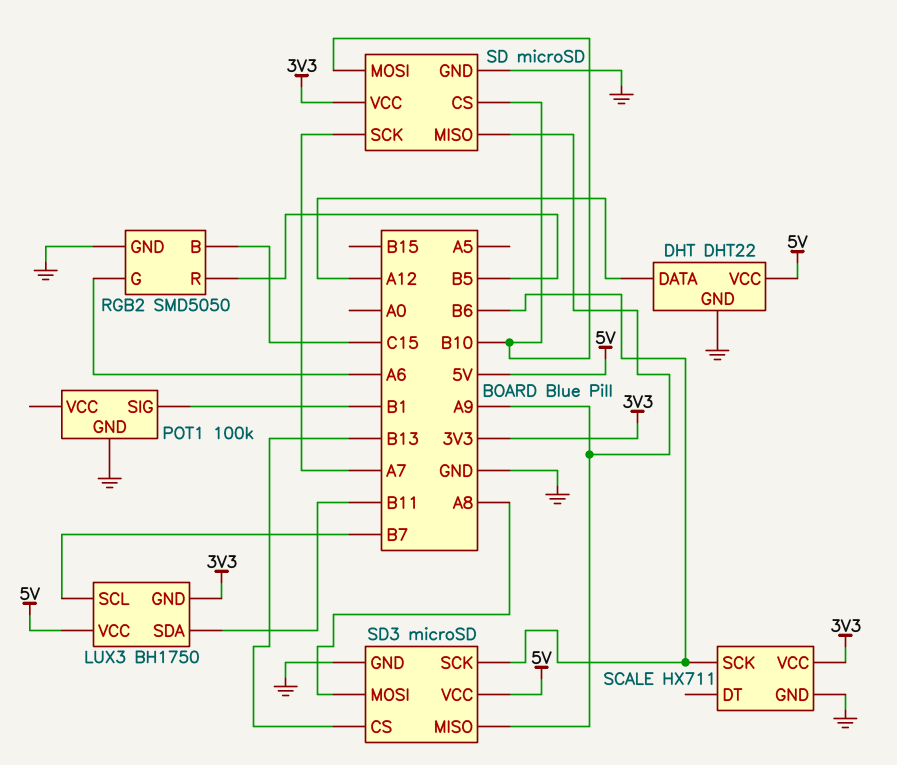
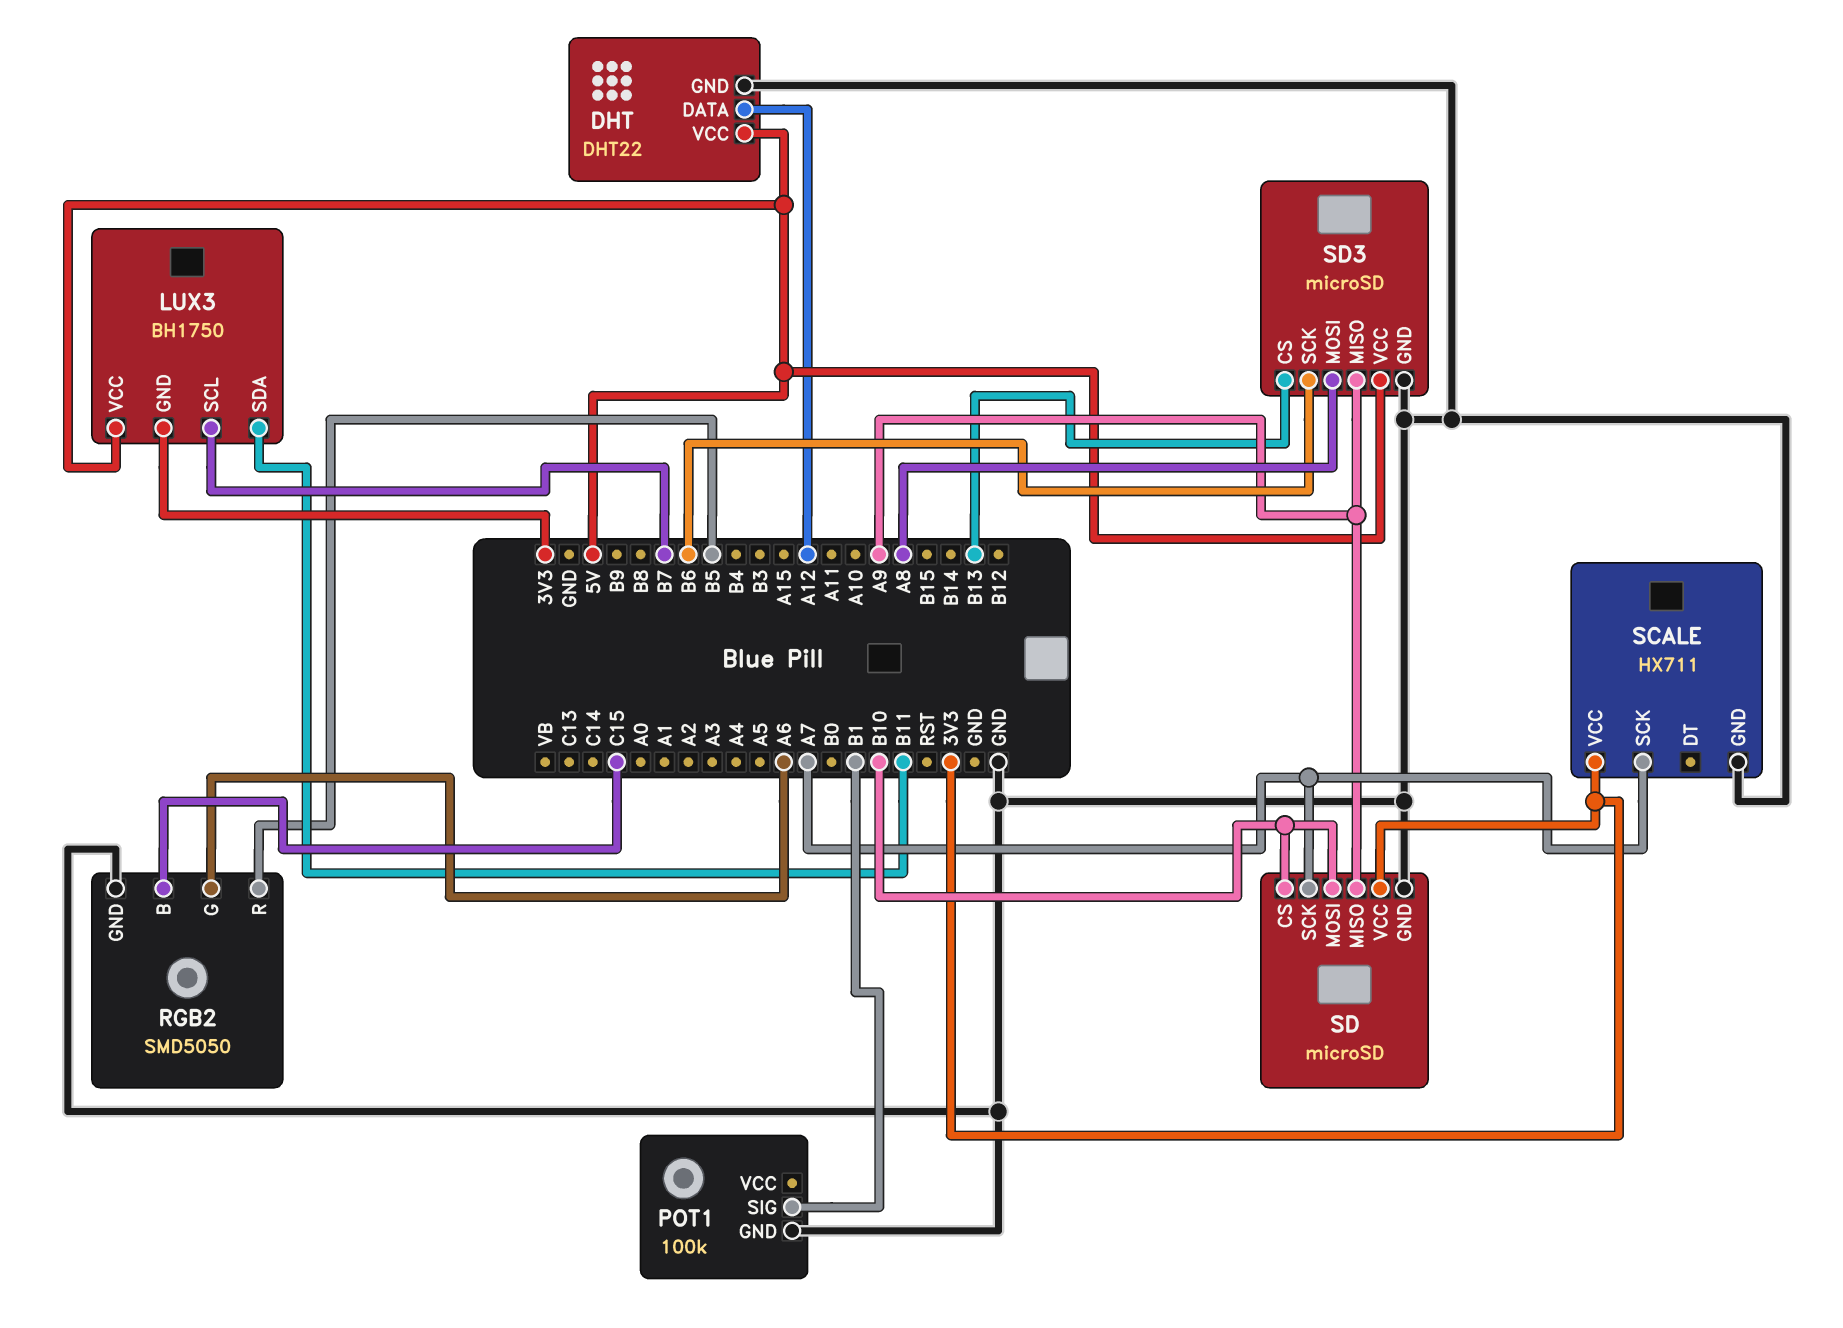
SCALE pin SCK: B6 -> A7

